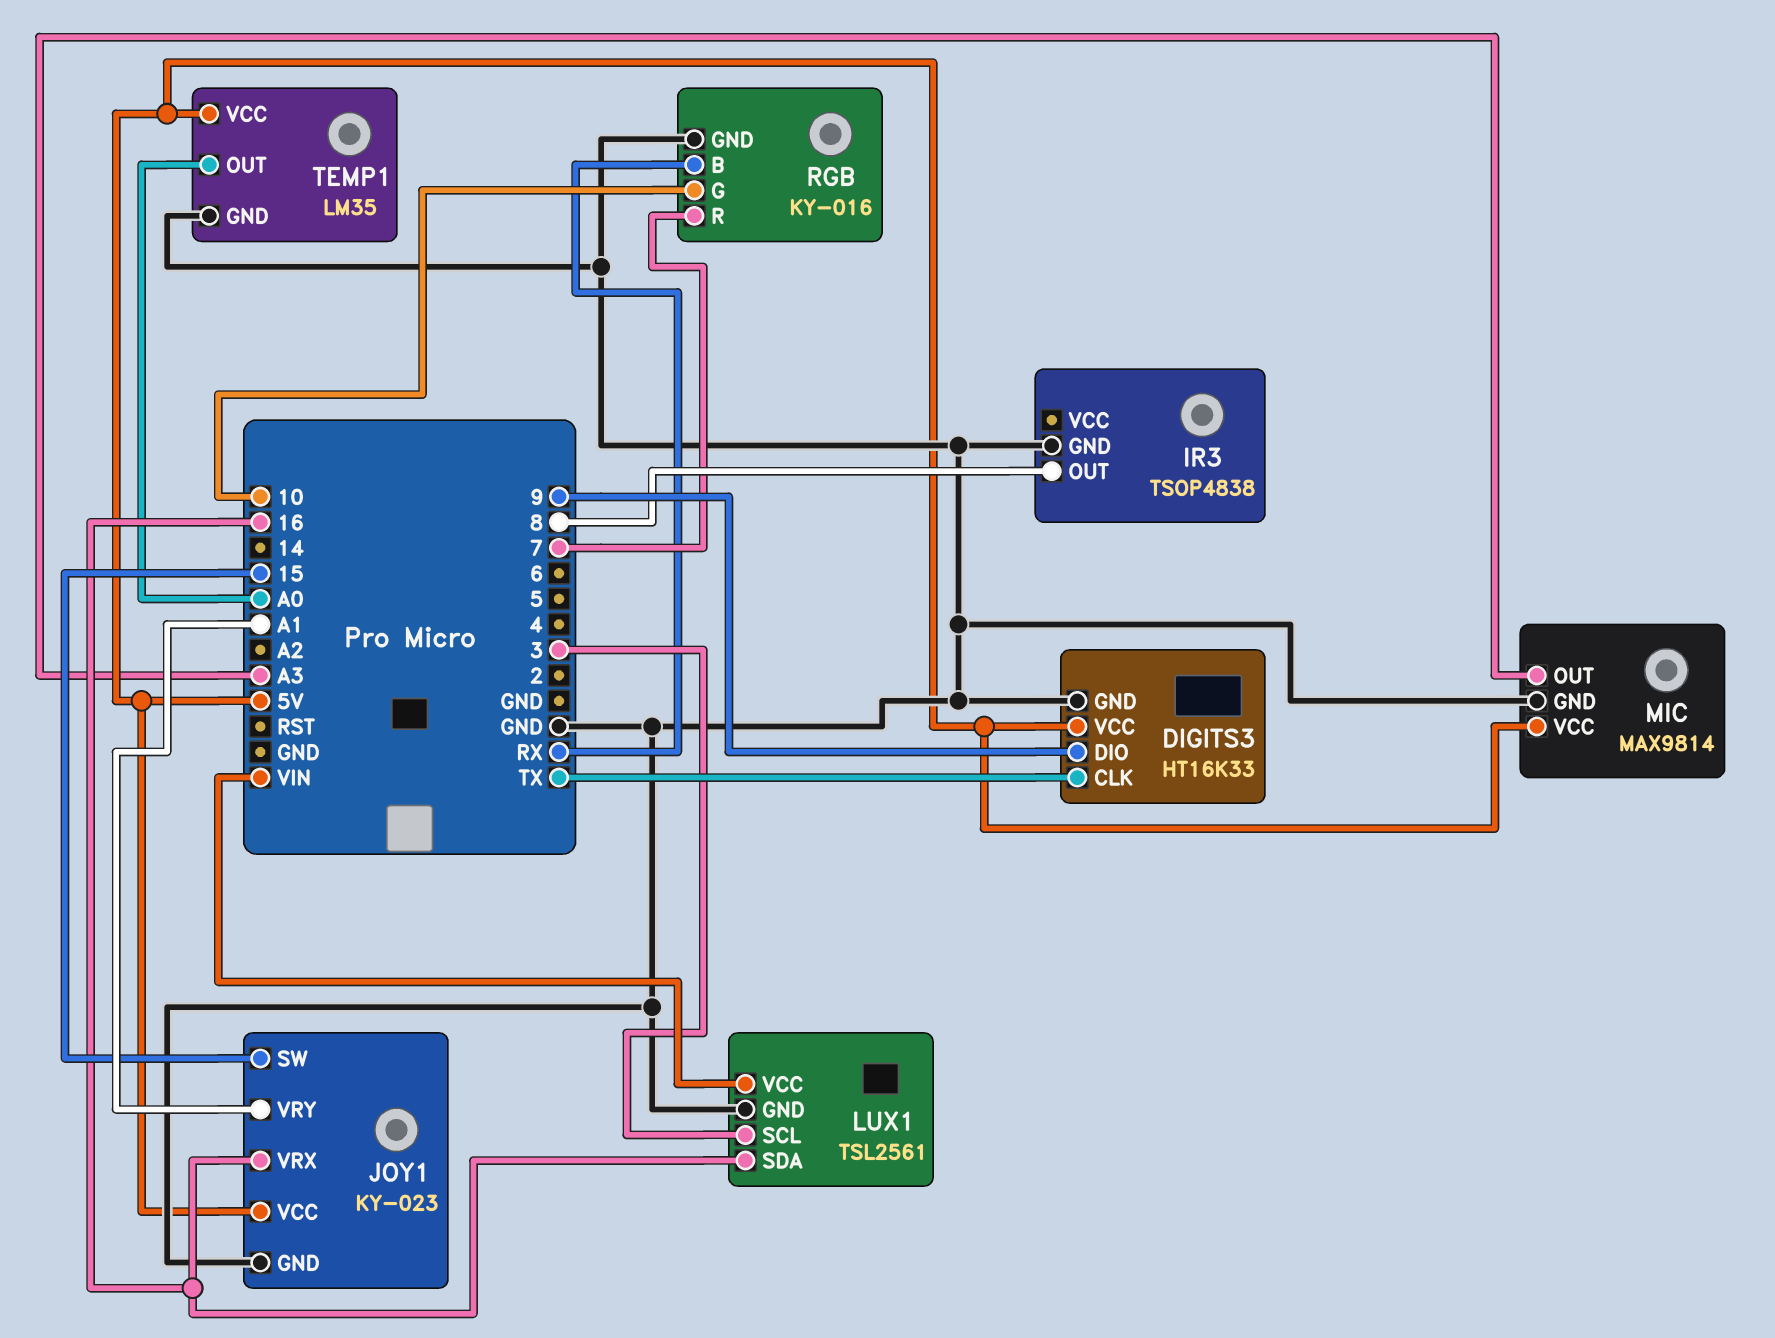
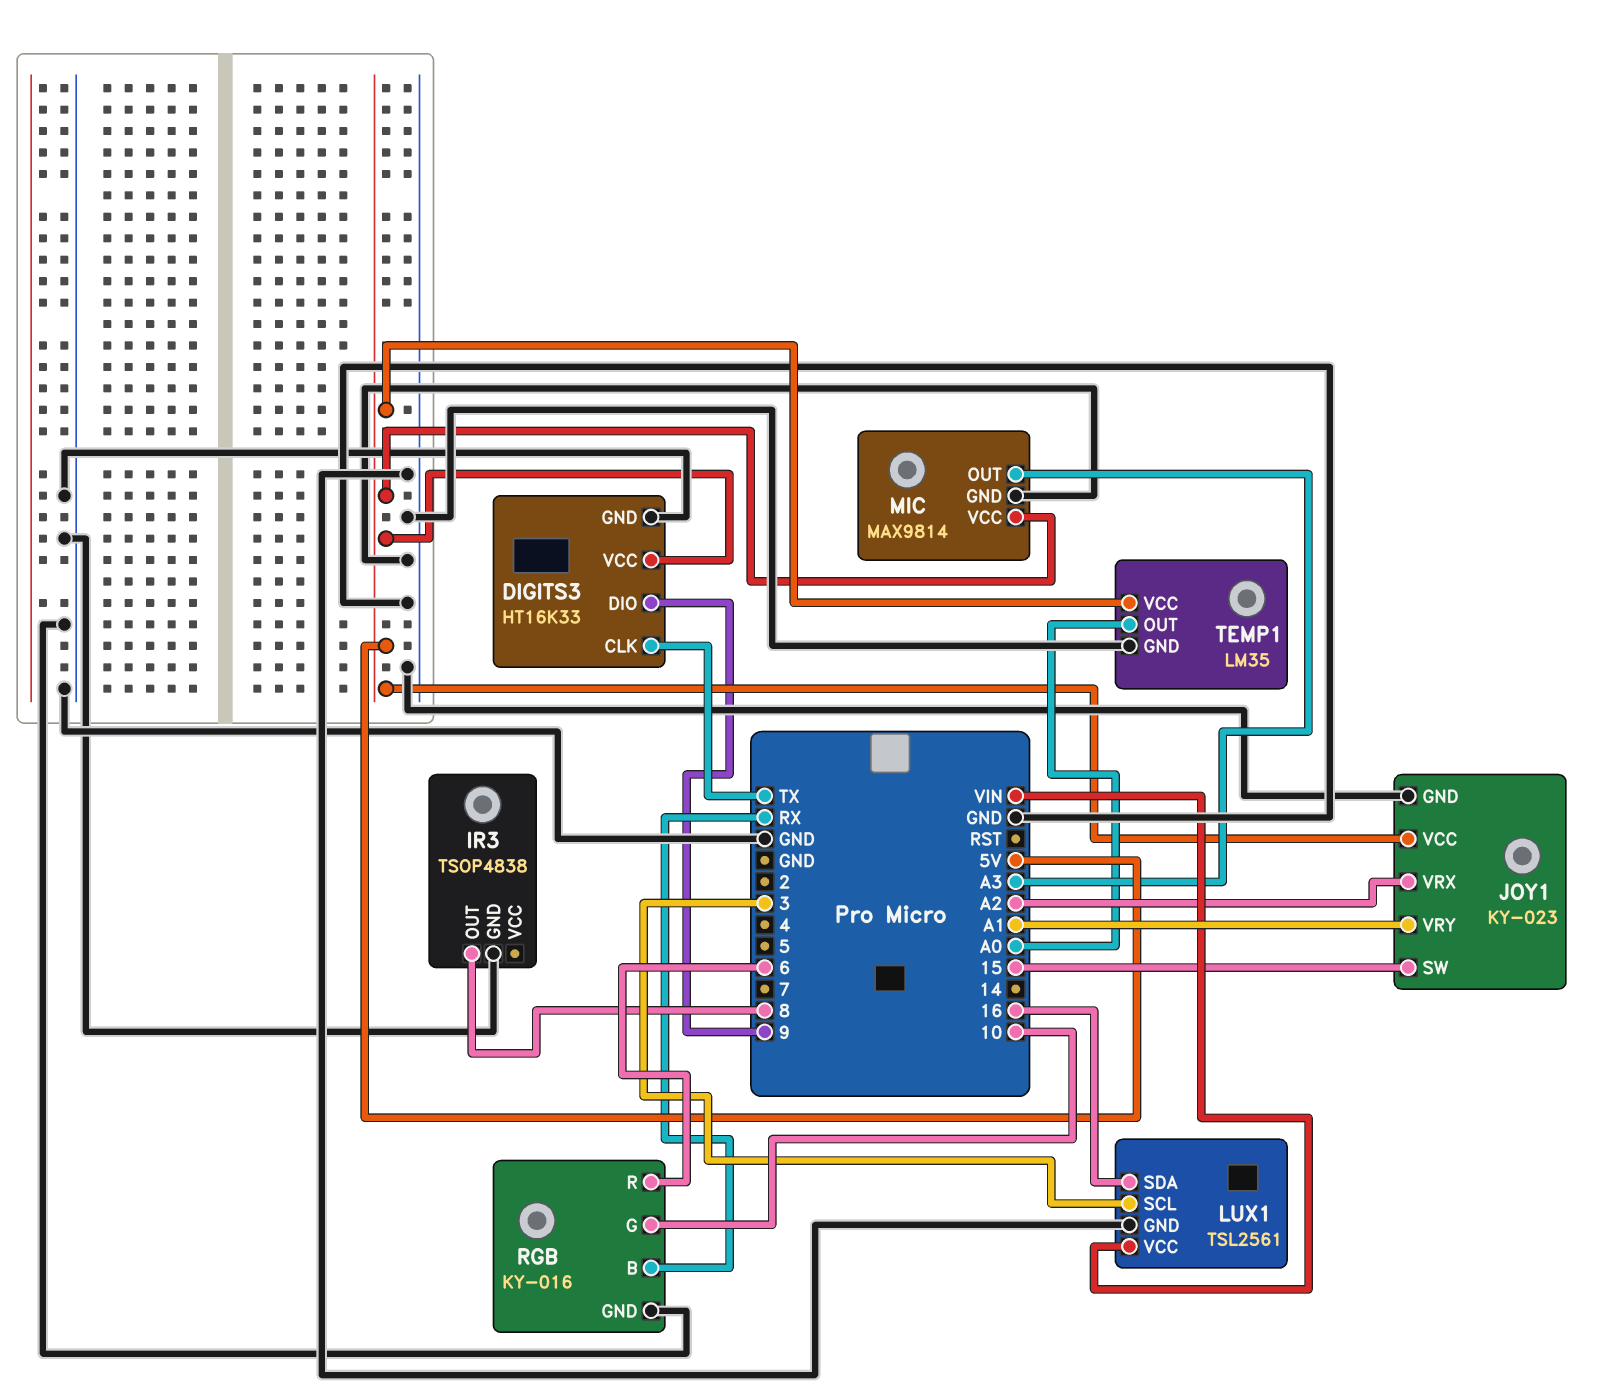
JOY1 pin VRX: 16 -> A2
RGB pin R: 7 -> 6

